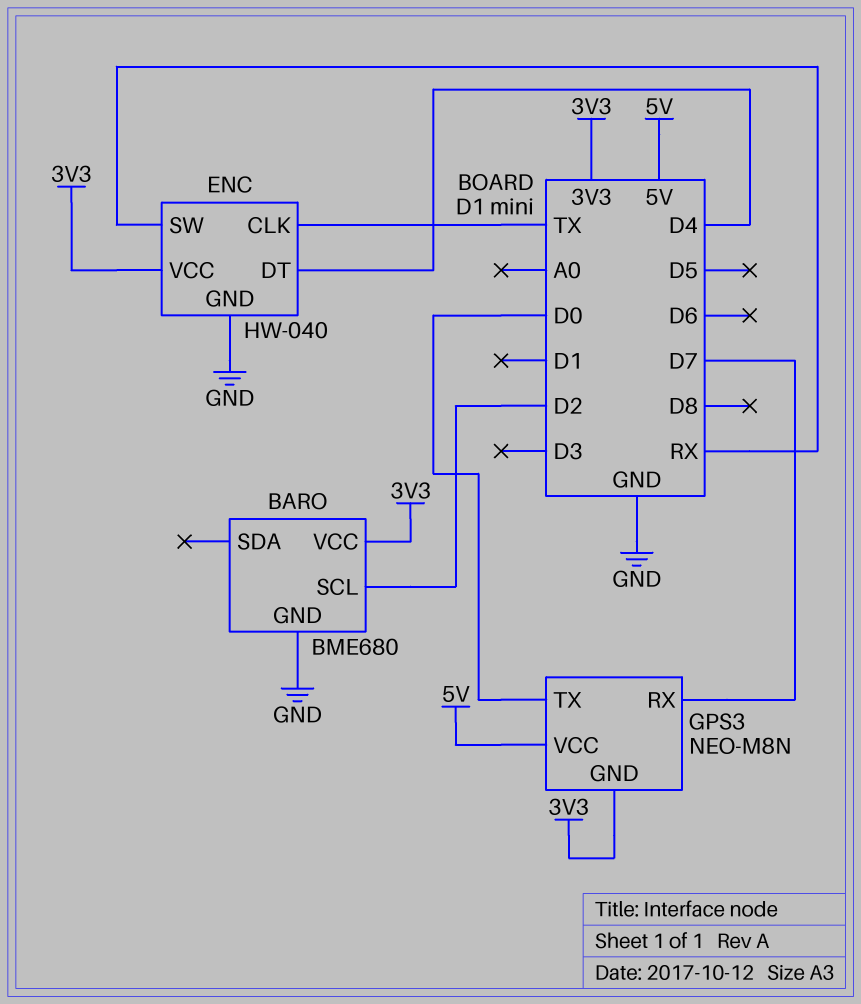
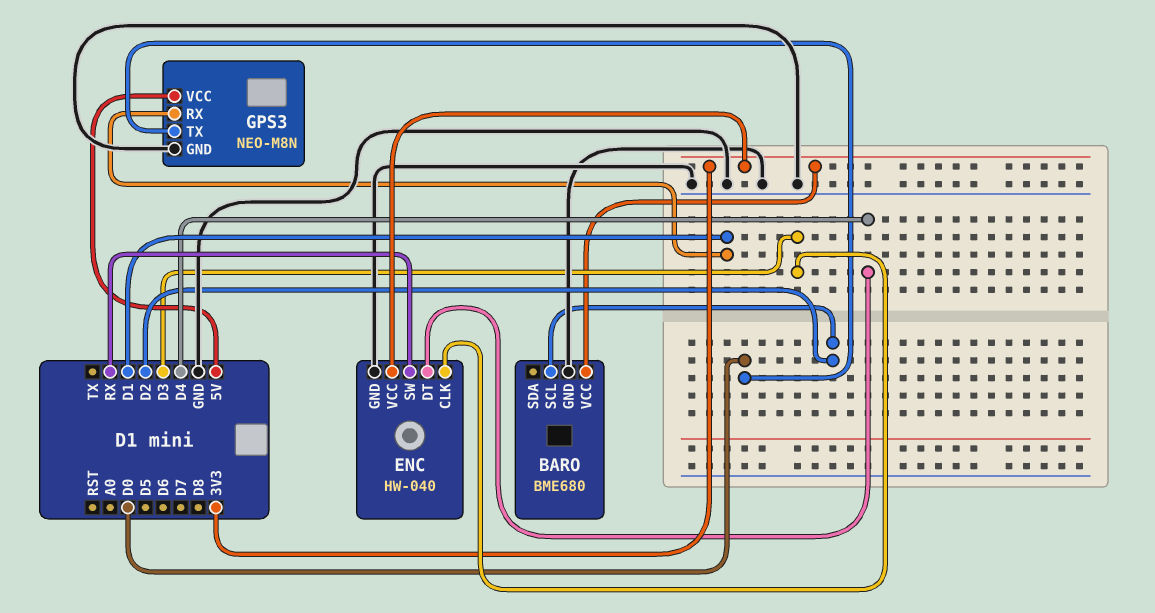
ENC pin CLK: TX -> D3
GPS3 pin GND: 3V3 -> GND
GPS3 pin RX: D7 -> D1

